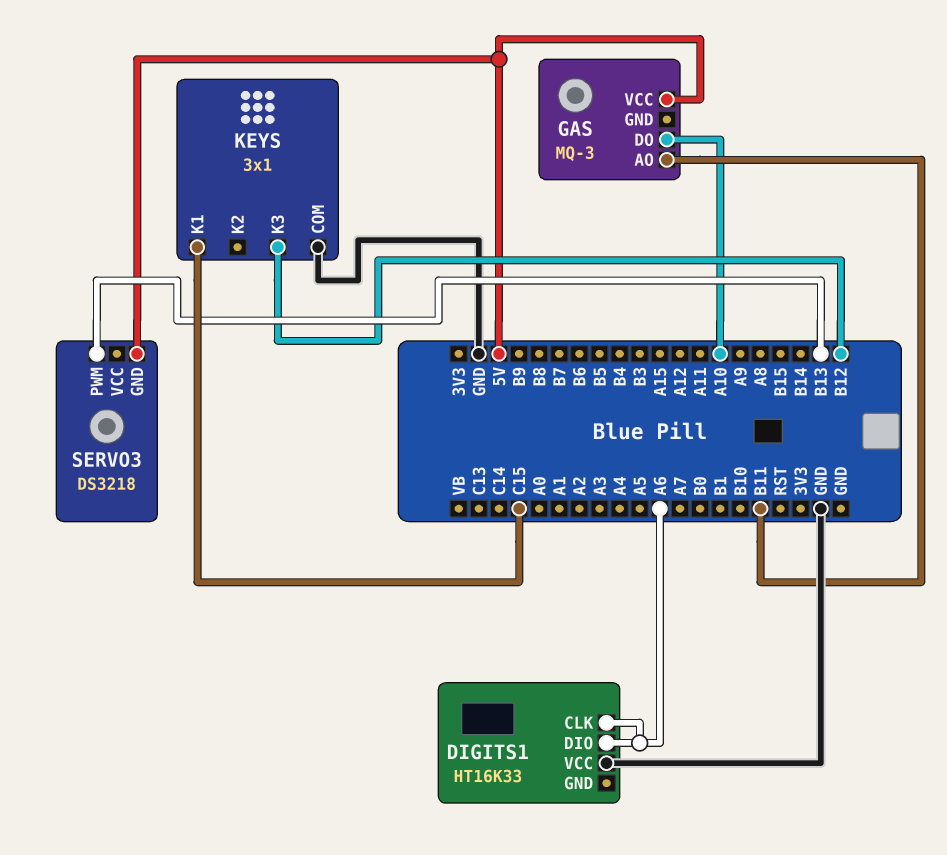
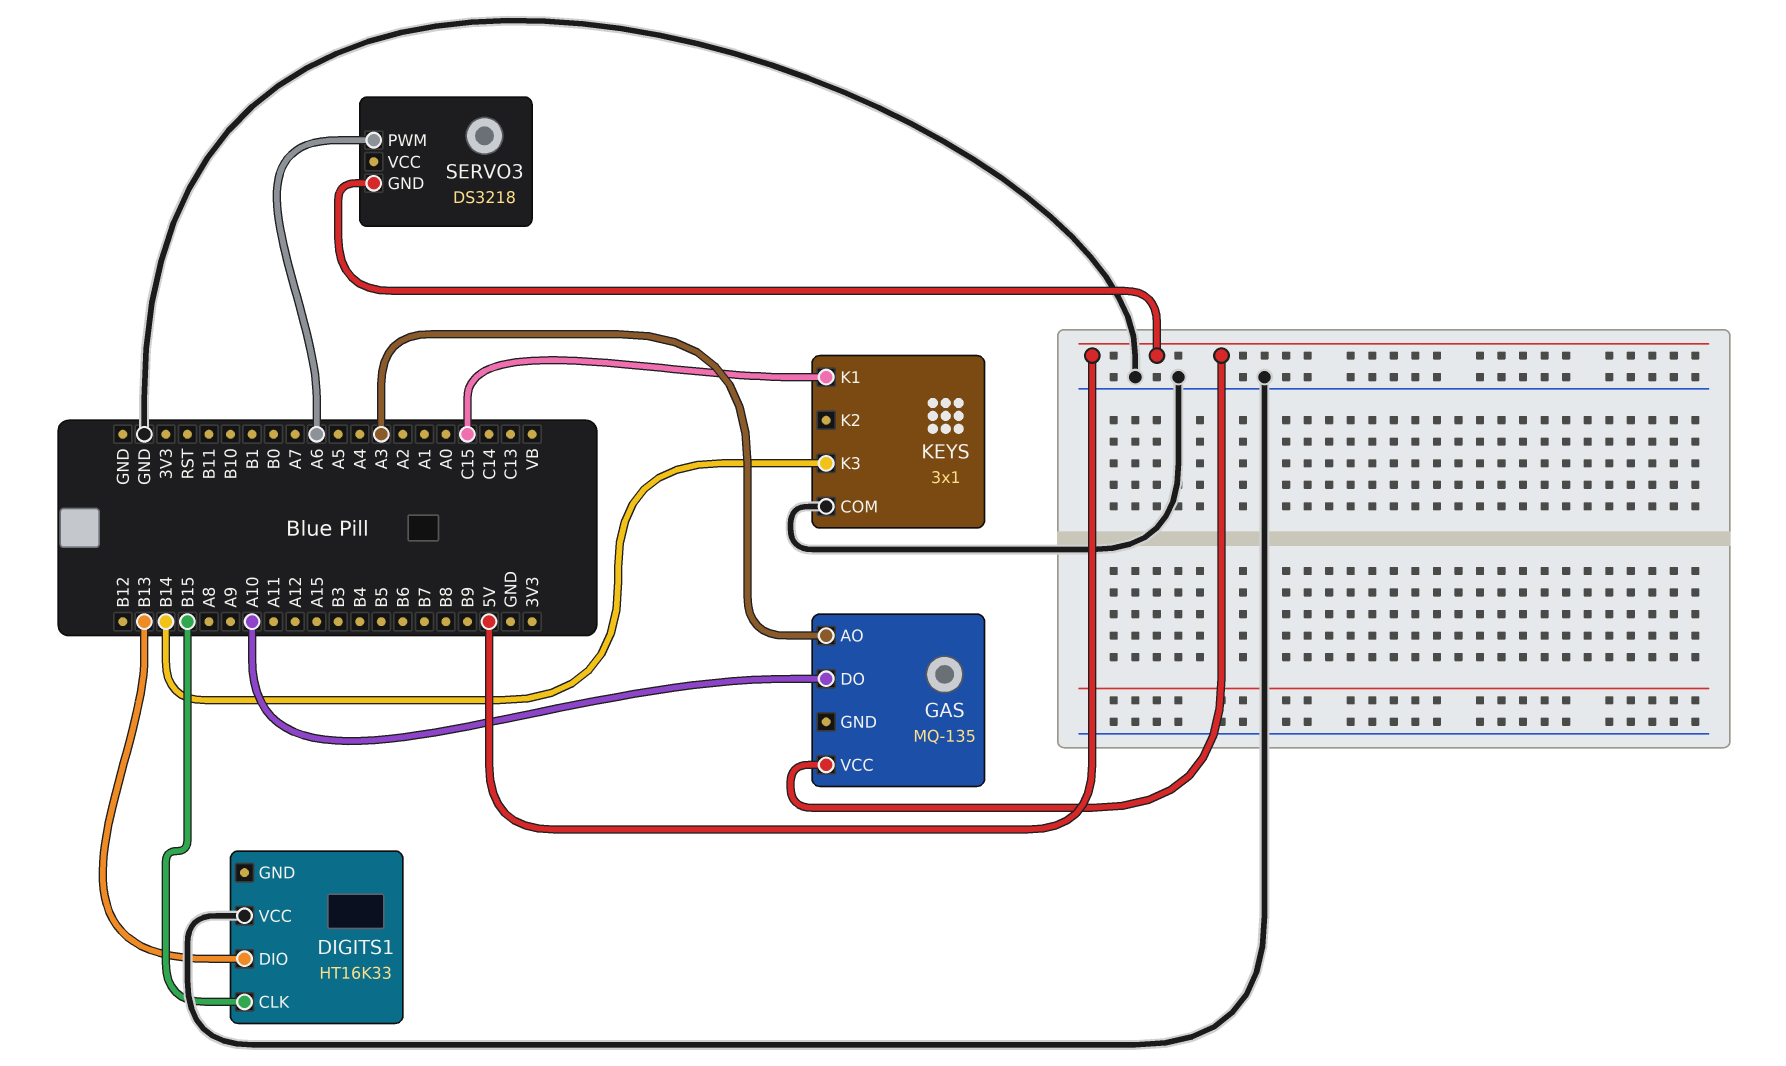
DIGITS1 pin CLK: A6 -> B15
DIGITS1 pin DIO: A6 -> B13
GAS: MQ-3 -> MQ-135
GAS pin AO: B11 -> A3
KEYS pin K3: B12 -> B14
SERVO3 pin PWM: B13 -> A6

